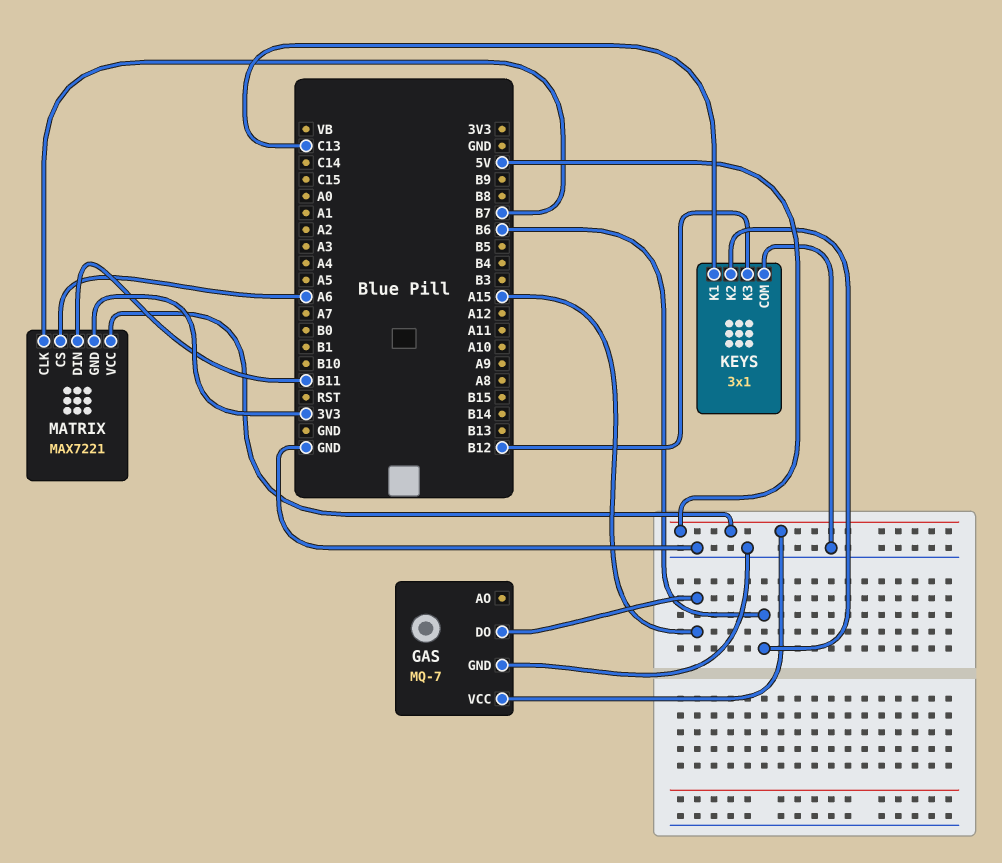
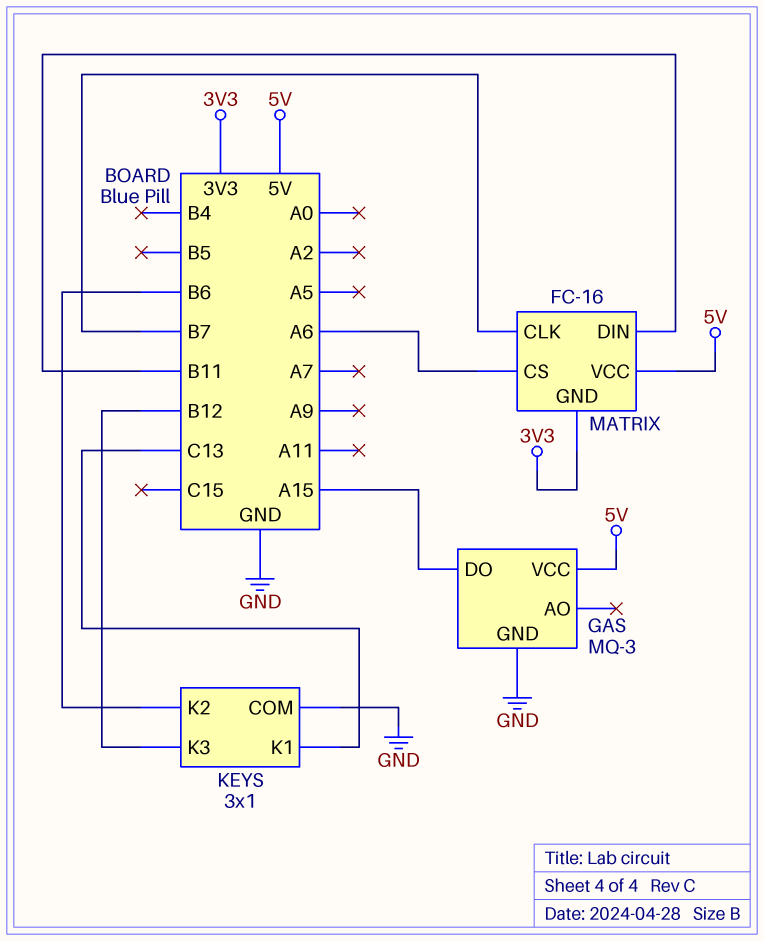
GAS: MQ-7 -> MQ-3
MATRIX: MAX7221 -> FC-16

